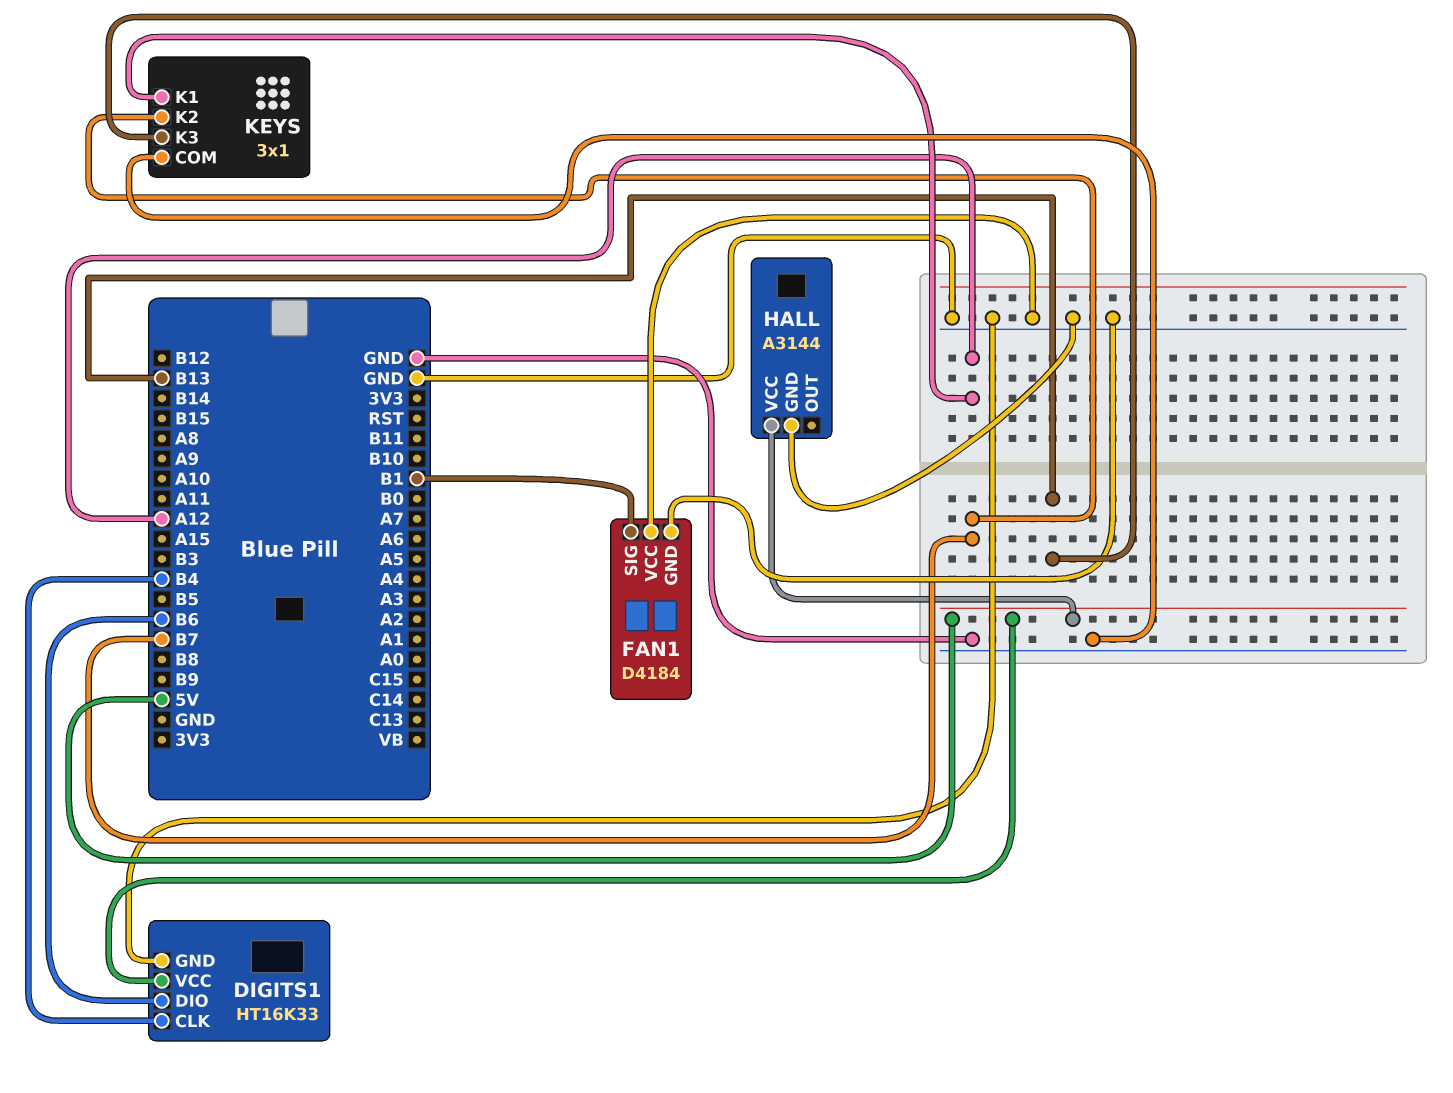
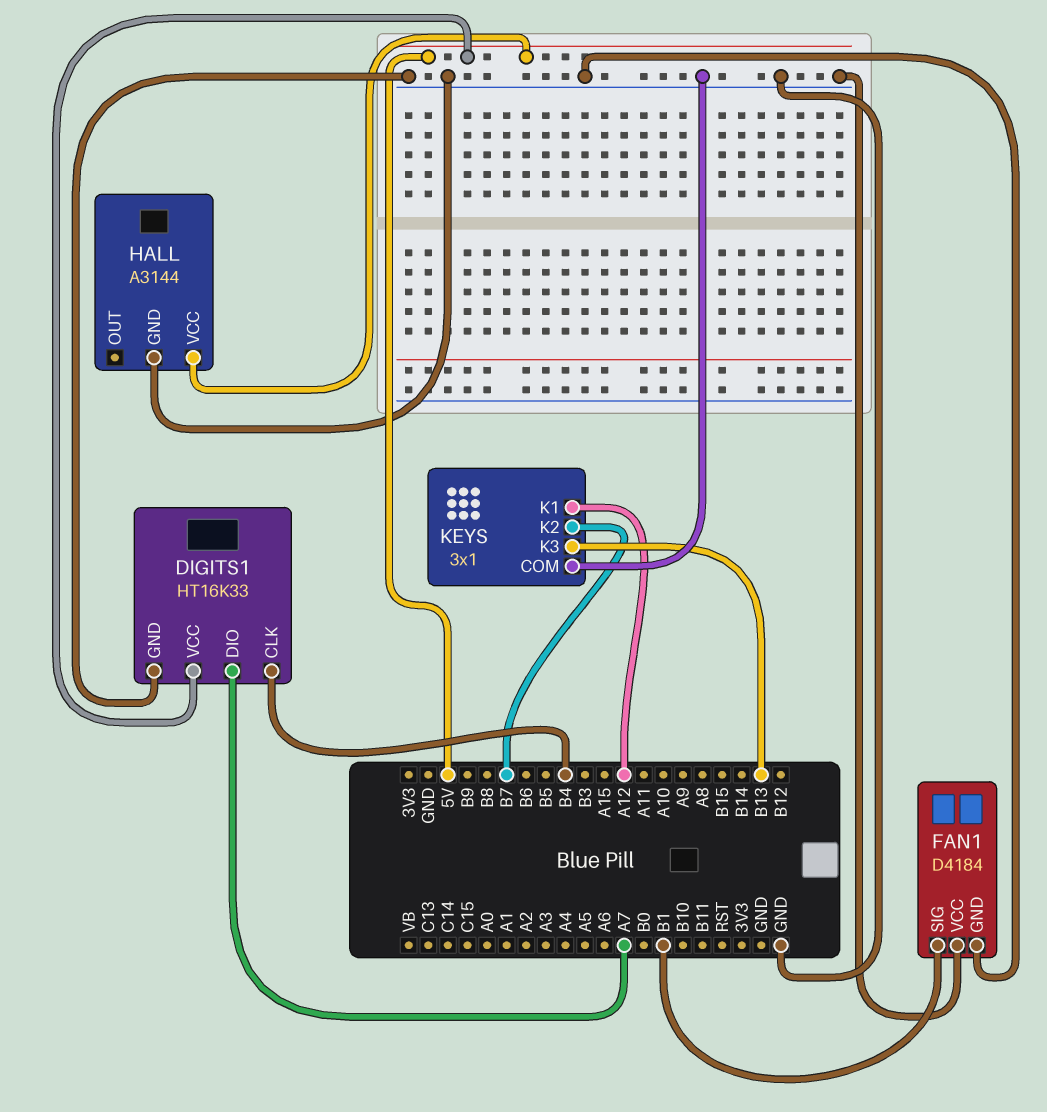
DIGITS1 pin DIO: B6 -> A7

